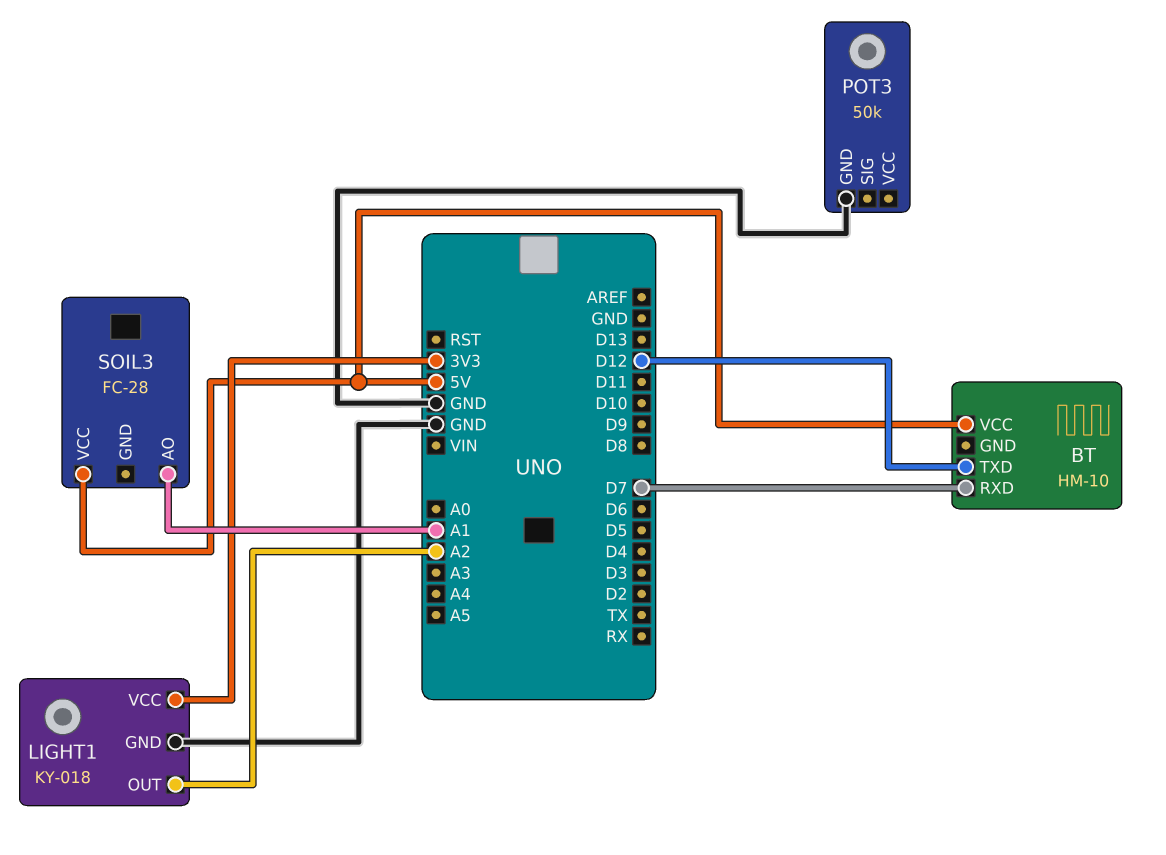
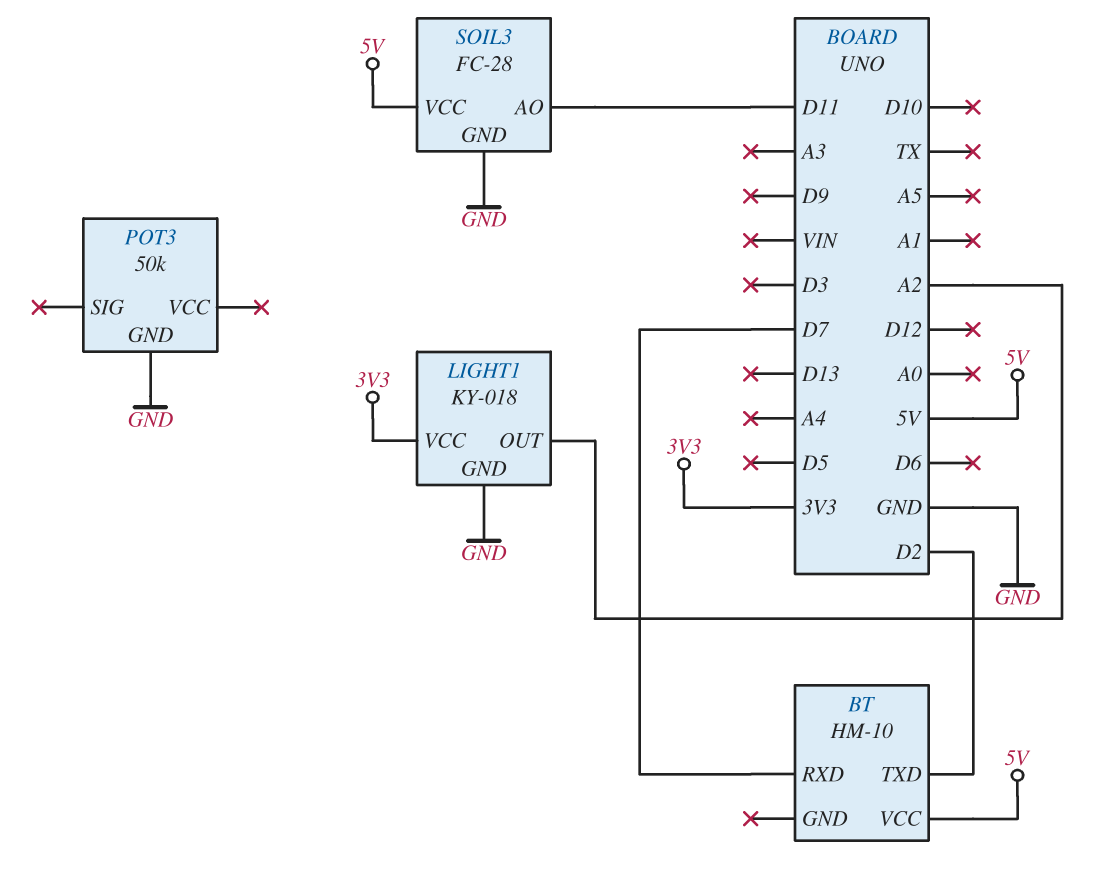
BT pin TXD: D12 -> D2
SOIL3 pin AO: A1 -> D11
SOIL3 pin GND: none -> GND

